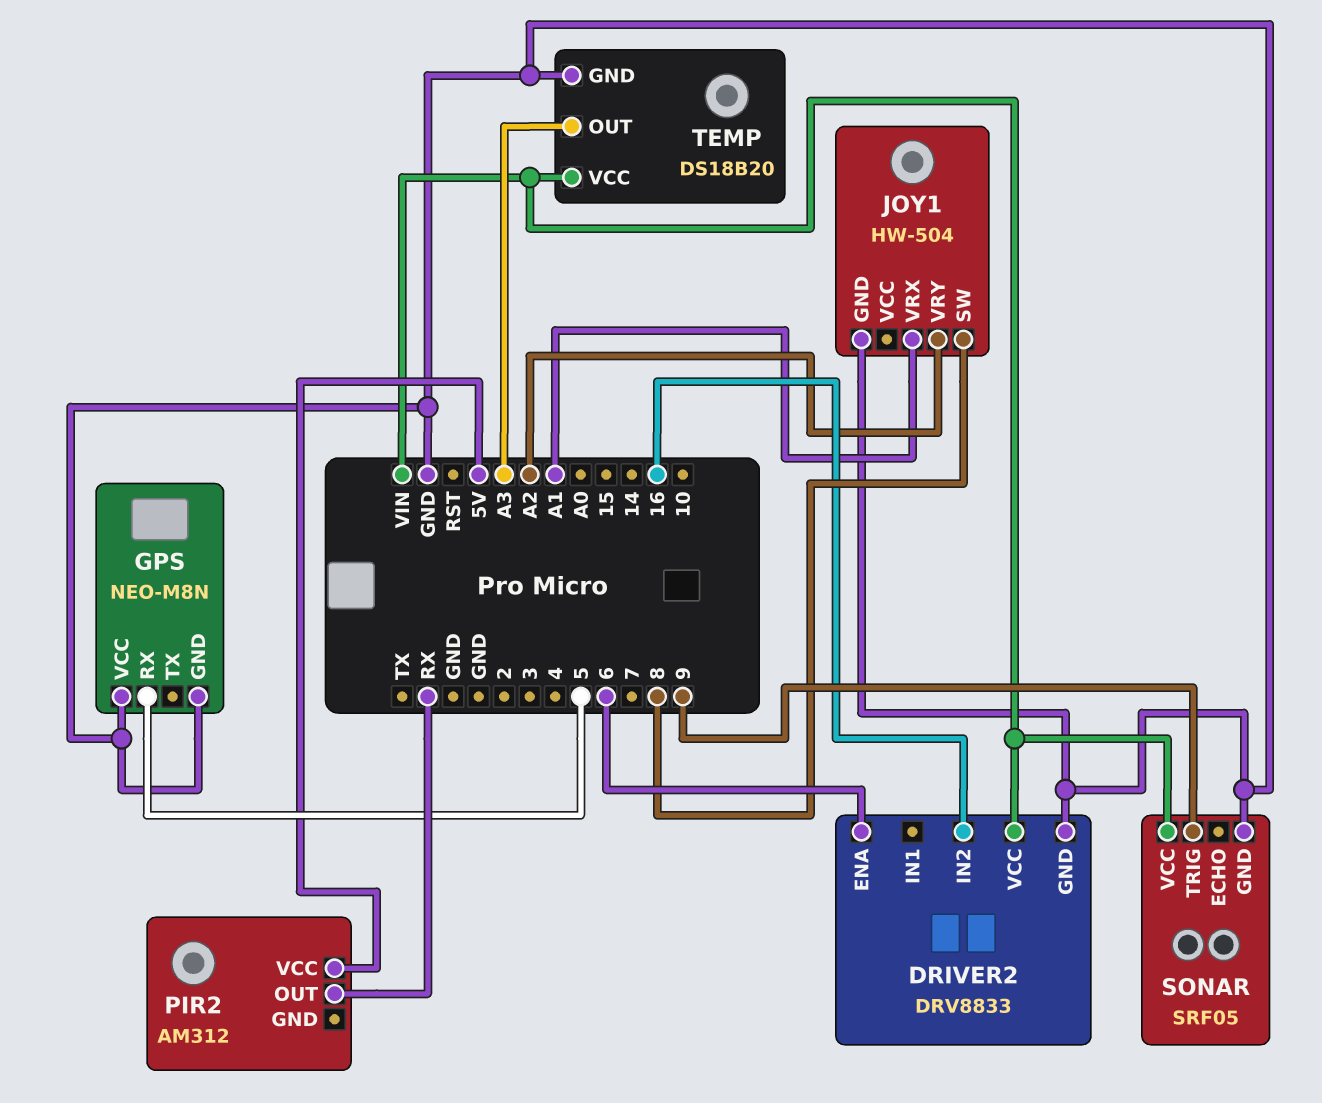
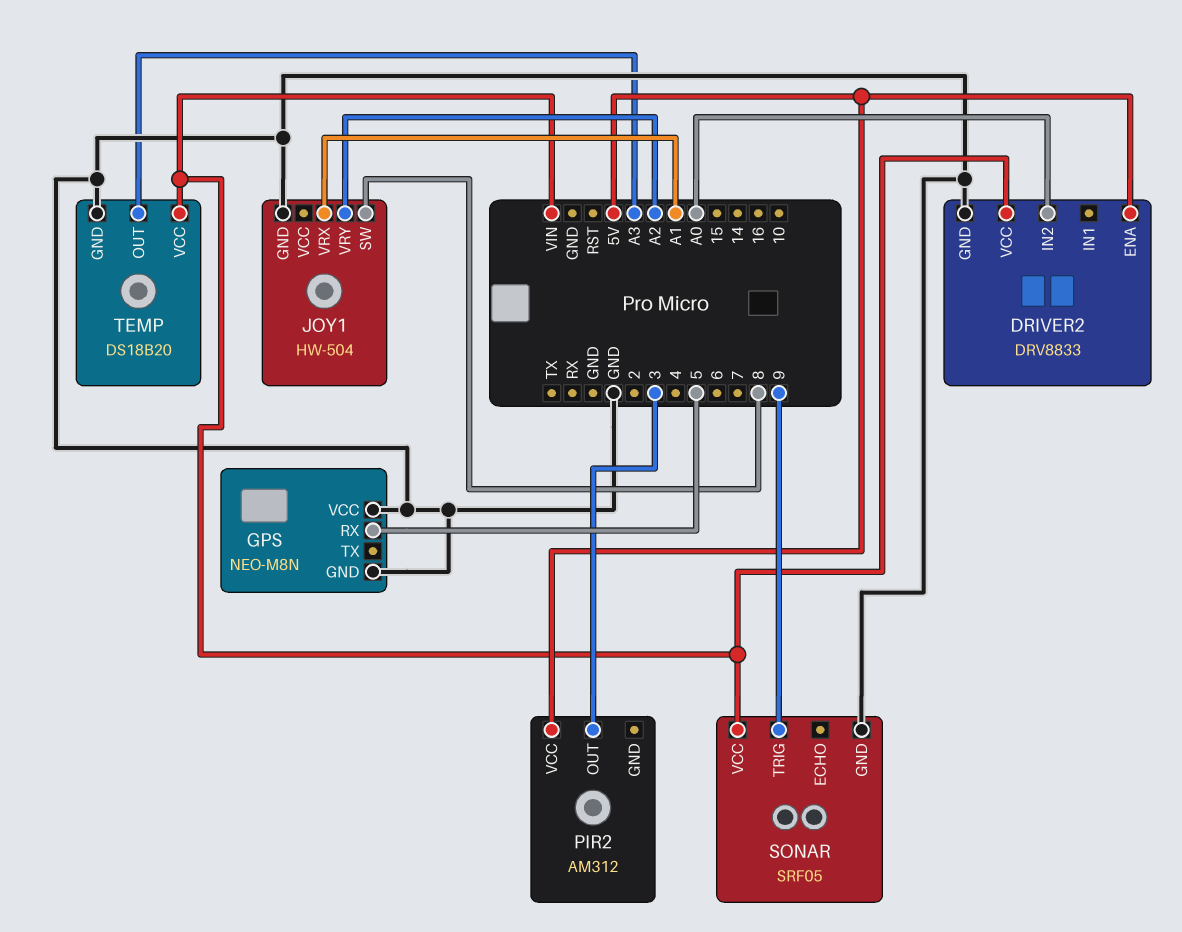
DRIVER2 pin ENA: 6 -> 5V
DRIVER2 pin IN2: 16 -> A0
PIR2 pin OUT: RX -> 3

